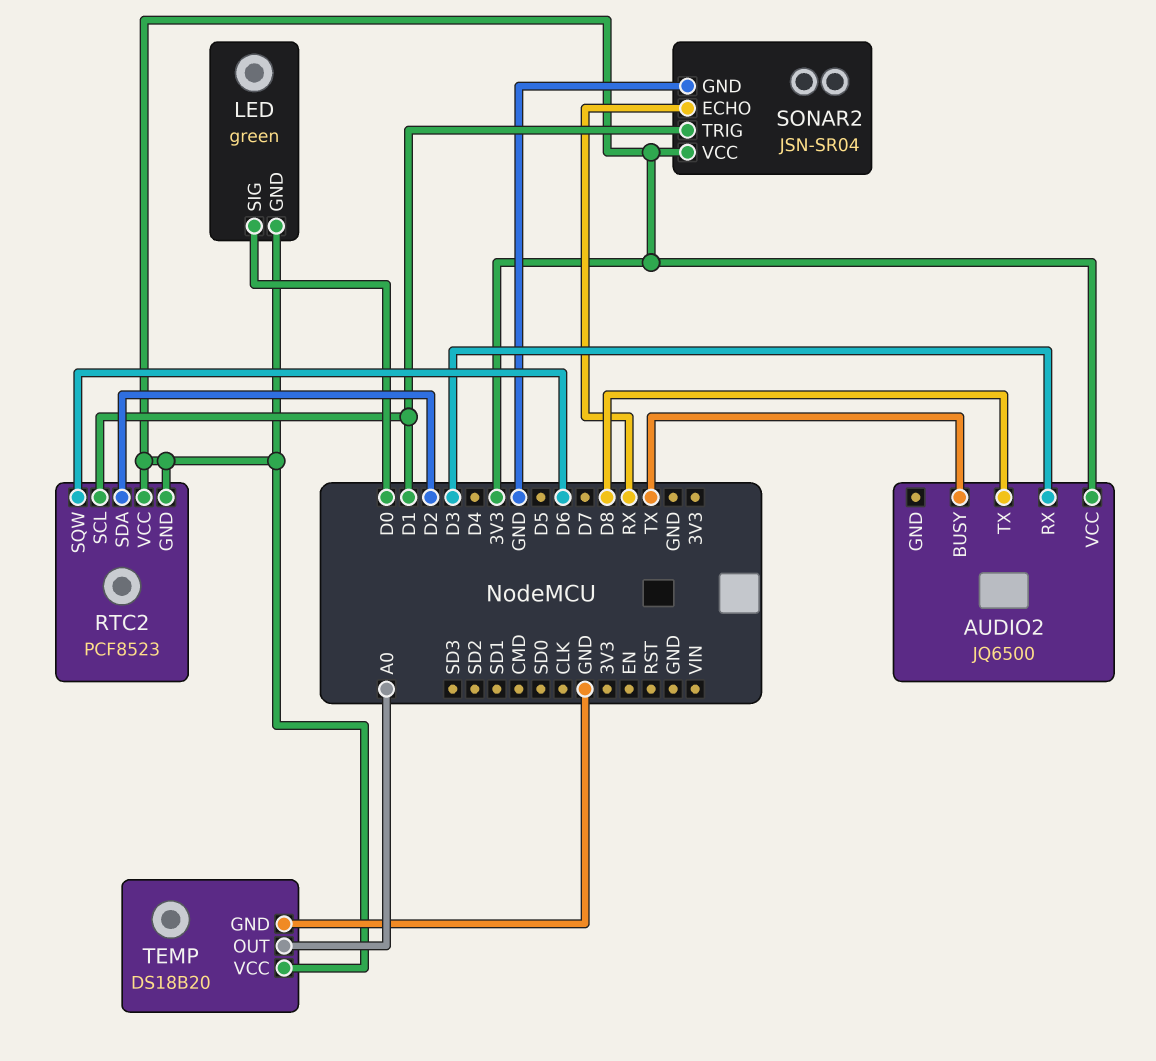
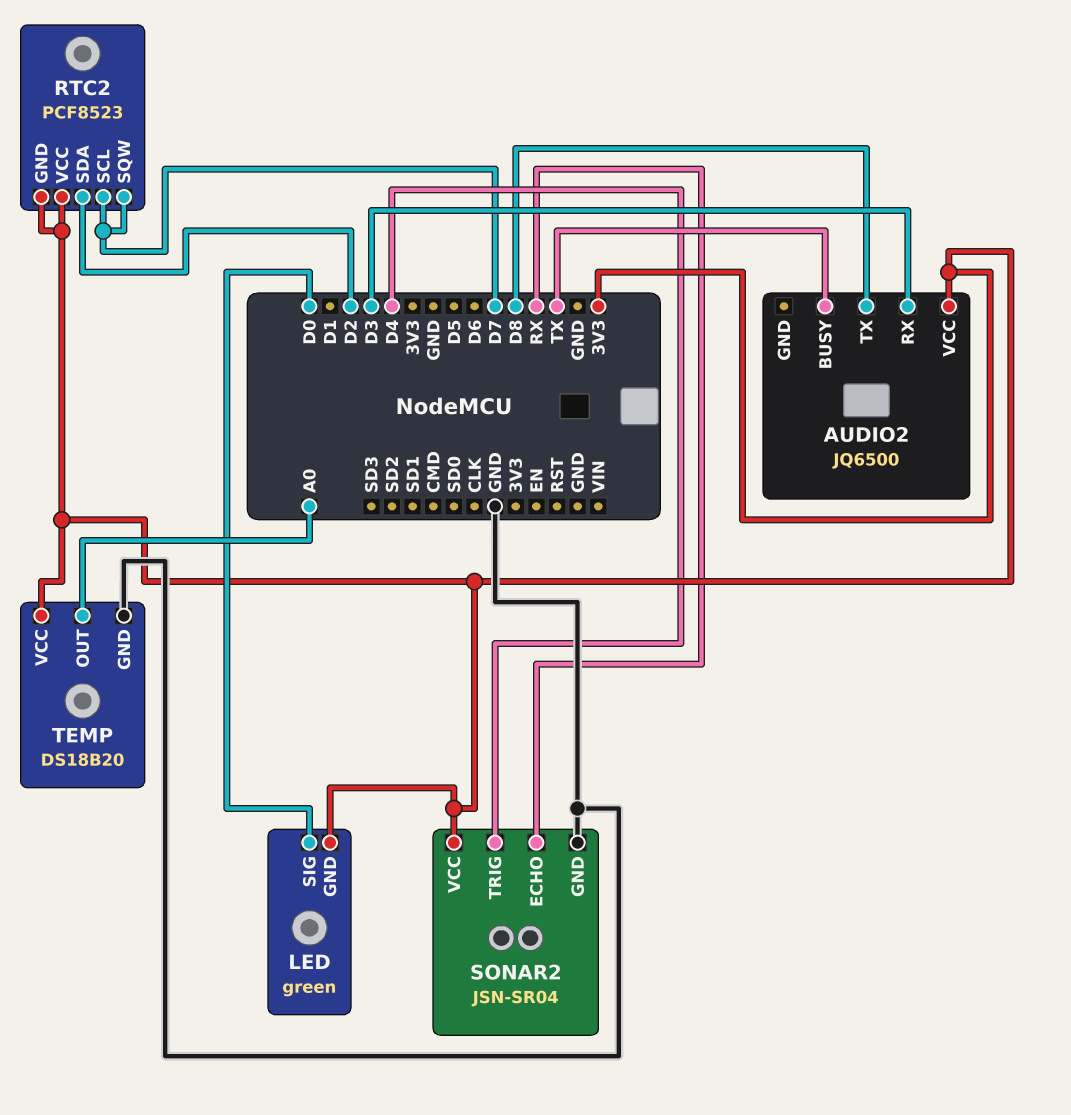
RTC2 pin SCL: D1 -> D7
RTC2 pin SQW: D6 -> D7
SONAR2 pin TRIG: D1 -> D4

